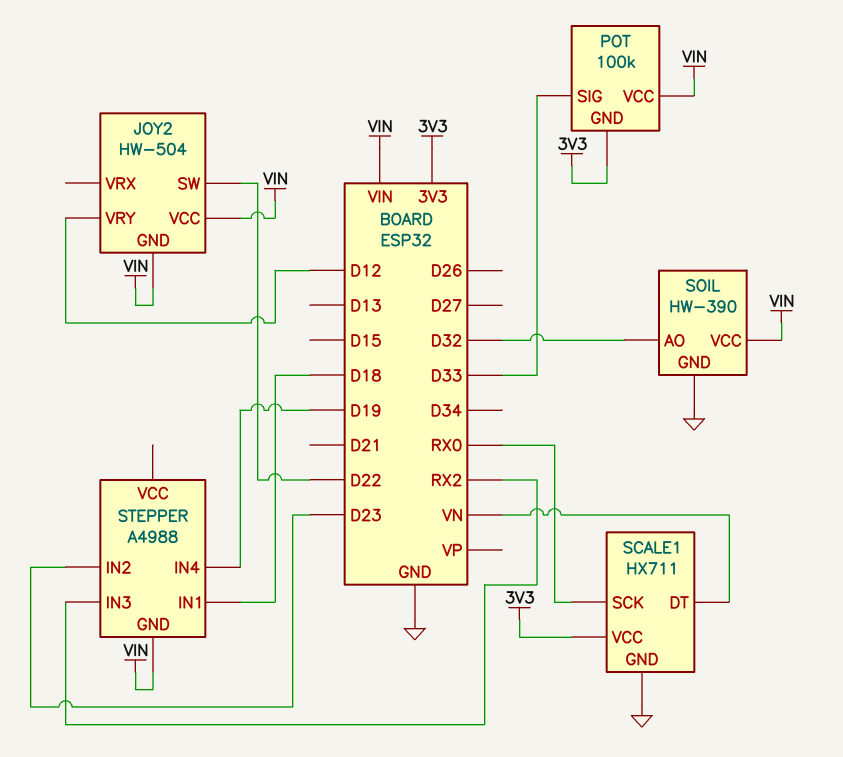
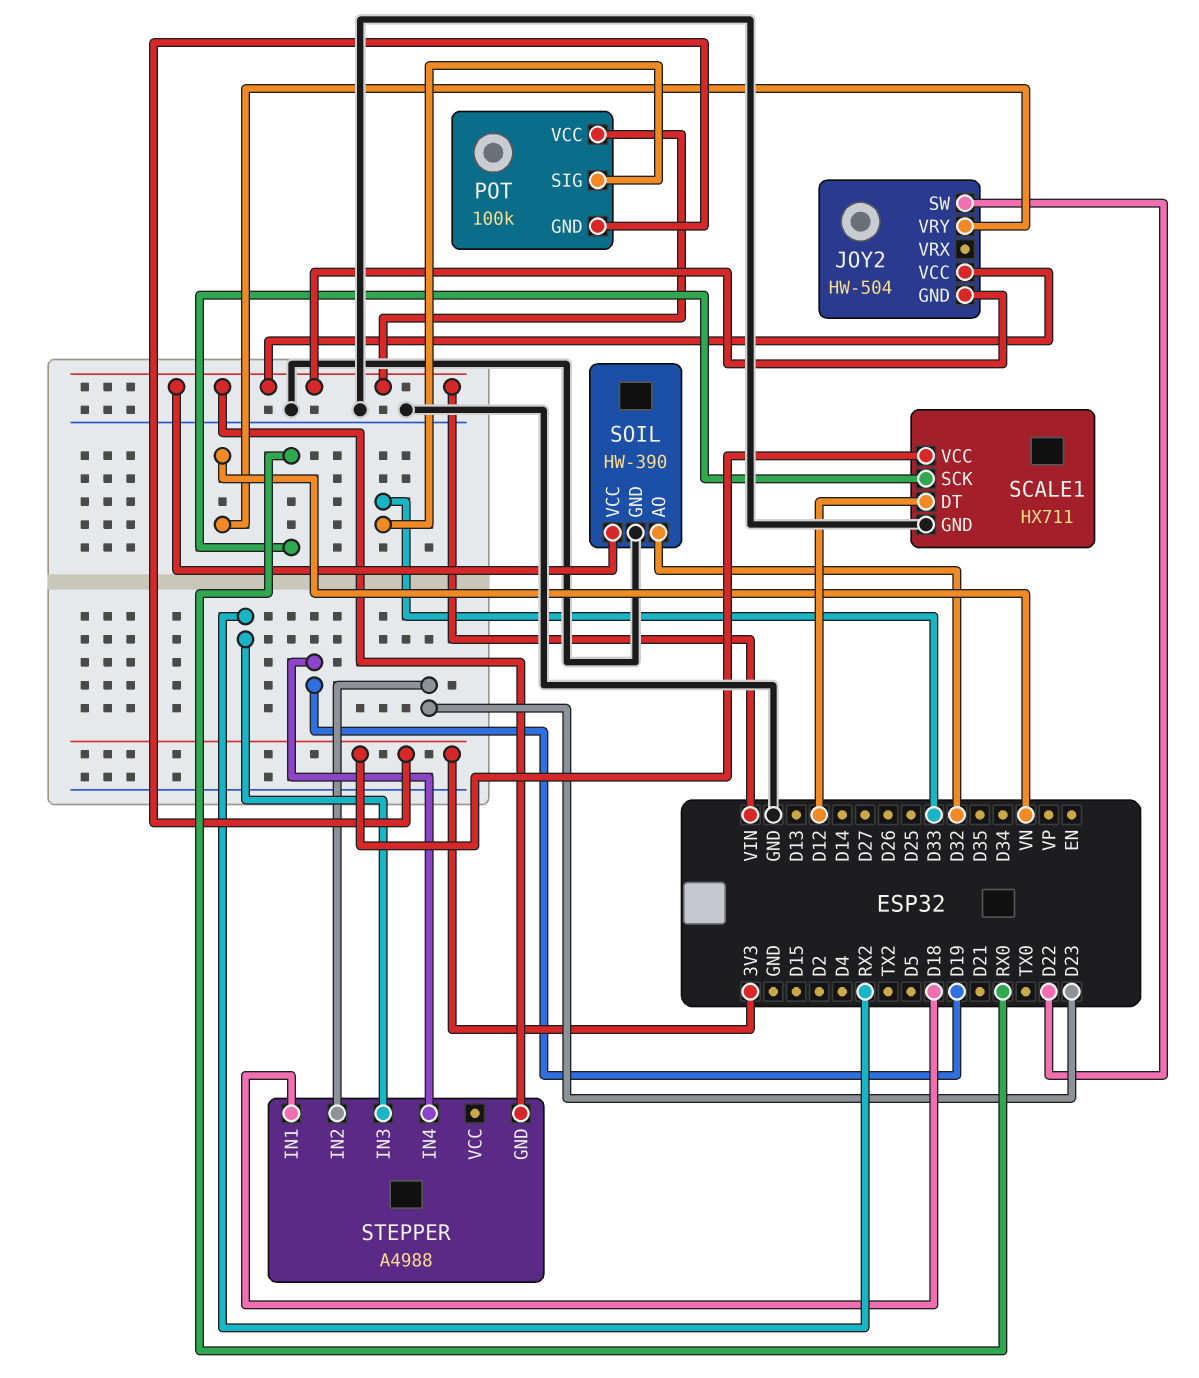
JOY2 pin VRY: D12 -> VN
SCALE1 pin DT: VN -> D12

